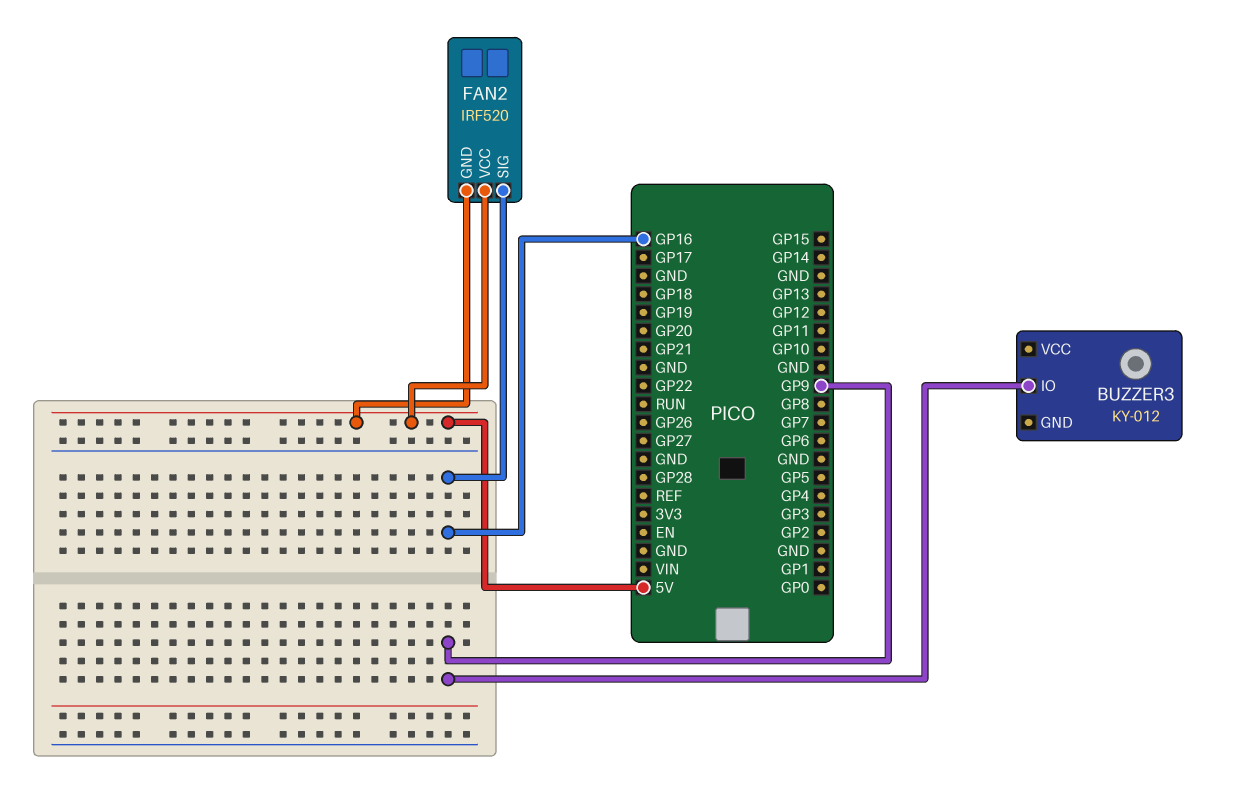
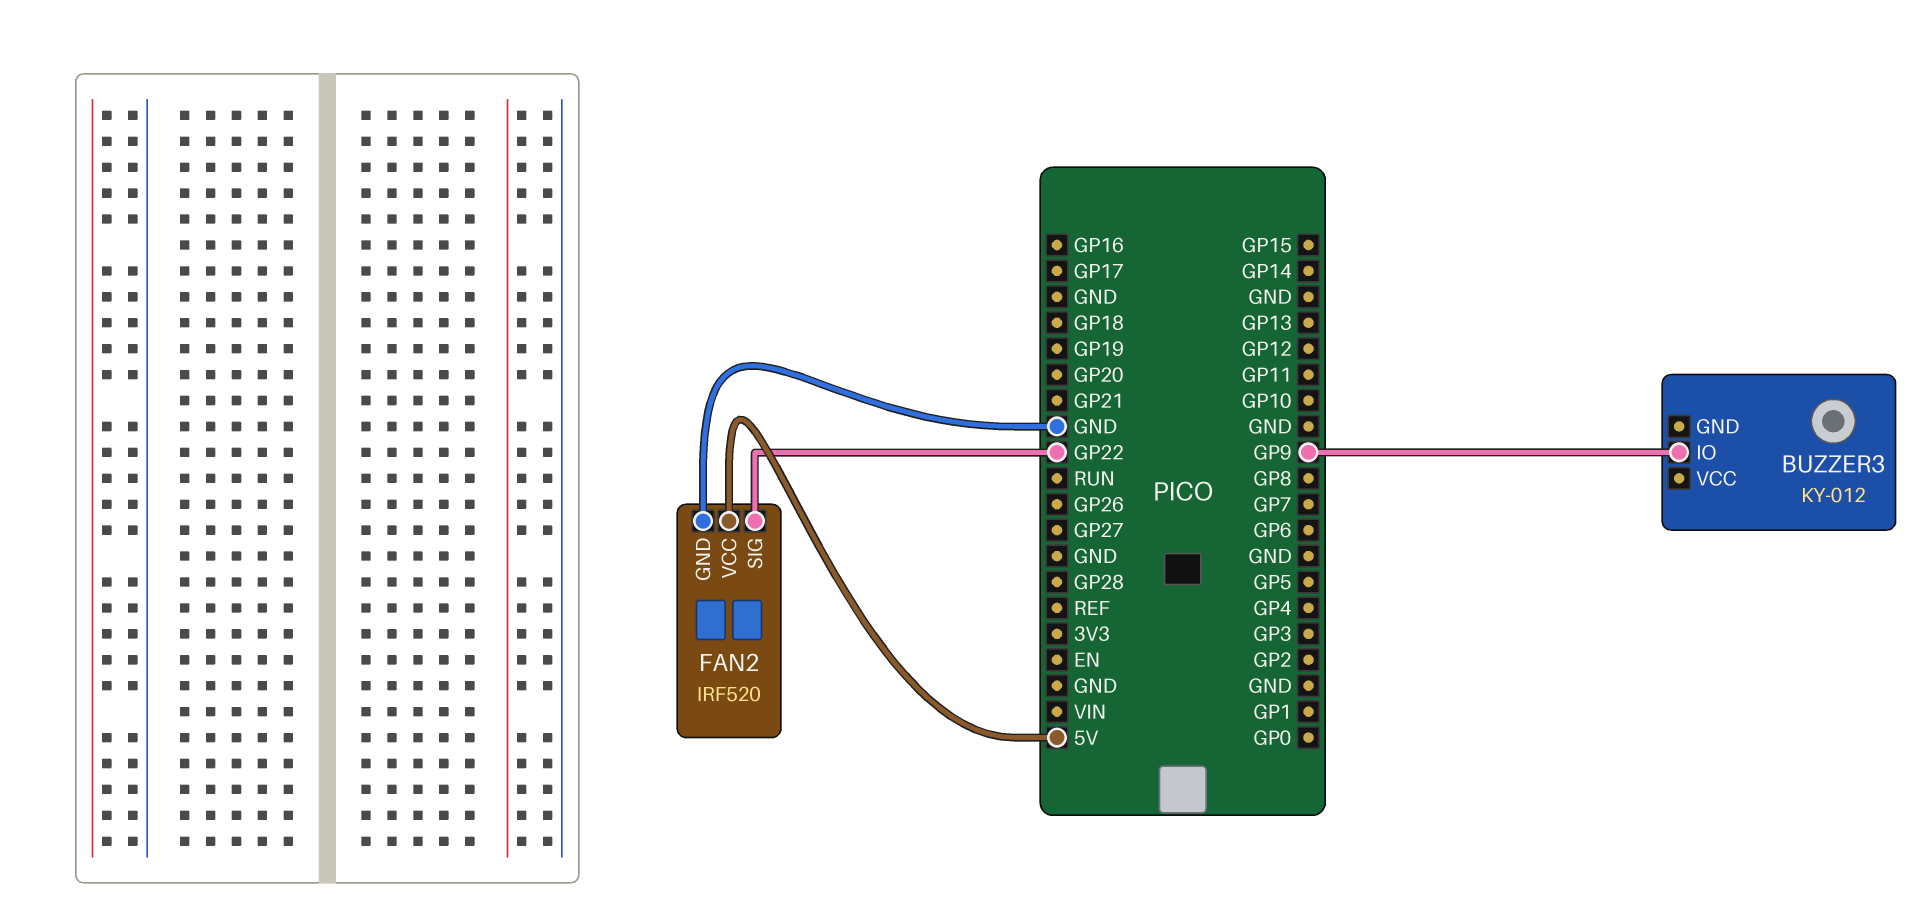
FAN2 pin GND: 5V -> GND
FAN2 pin SIG: GP16 -> GP22

